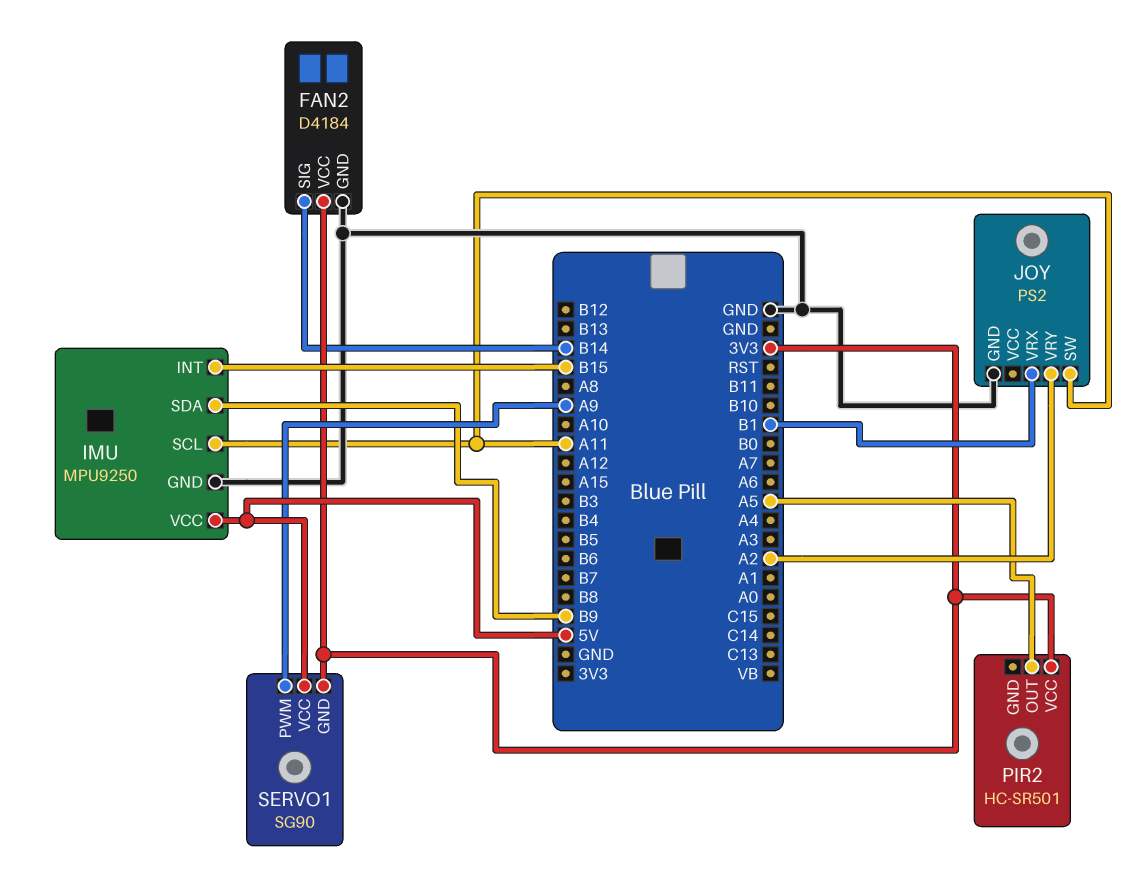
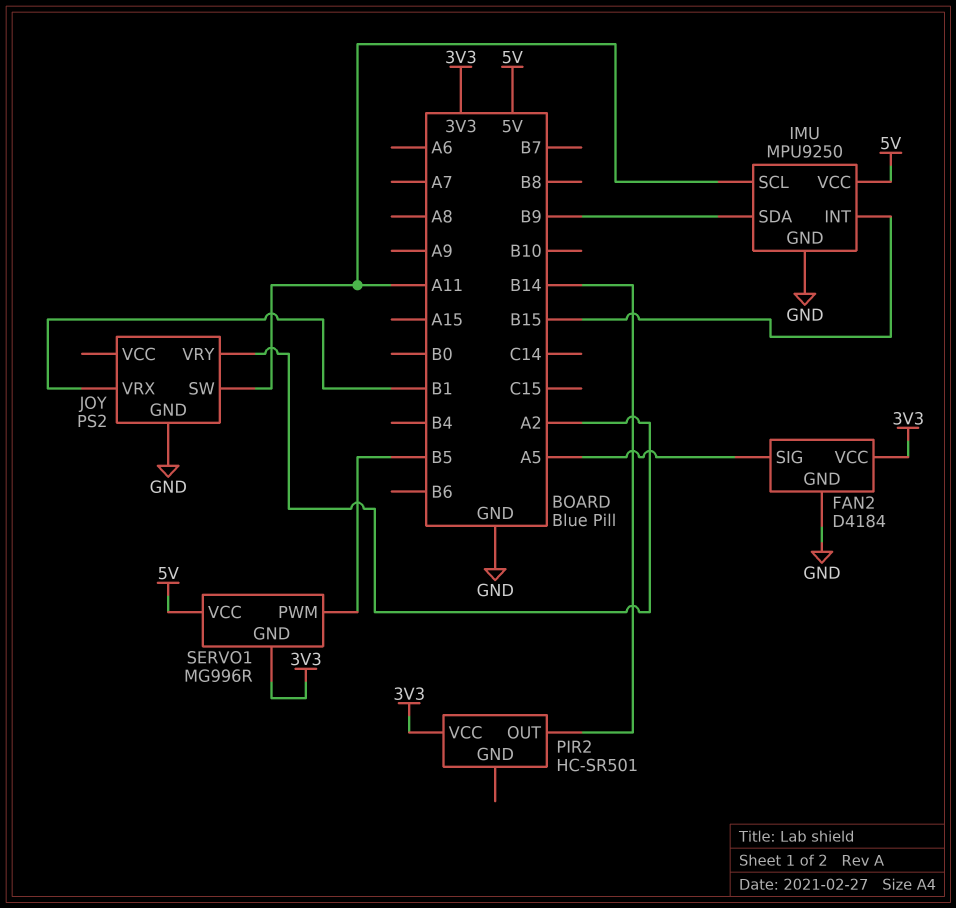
FAN2 pin SIG: B14 -> A5
PIR2 pin OUT: A5 -> B14
SERVO1: SG90 -> MG996R
SERVO1 pin PWM: A9 -> B5

